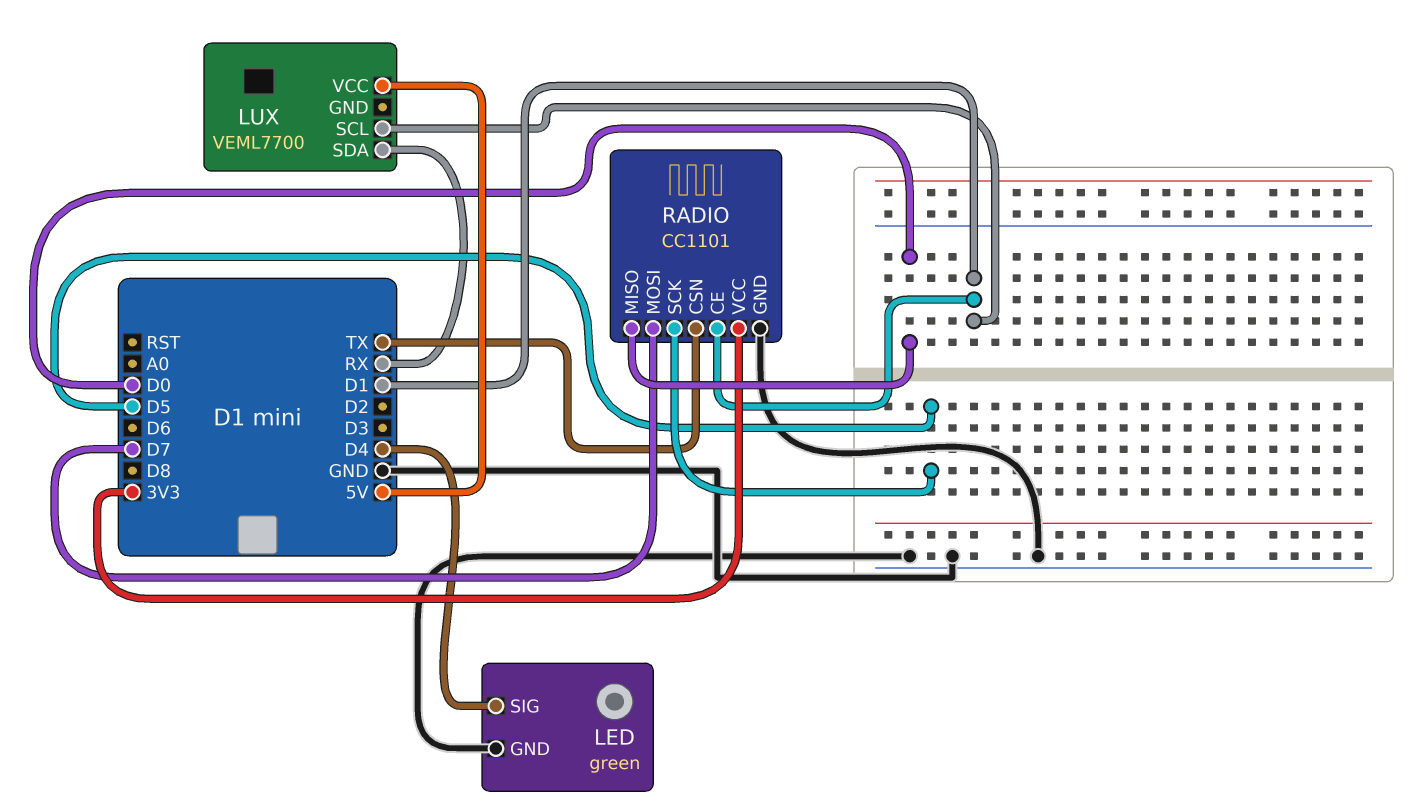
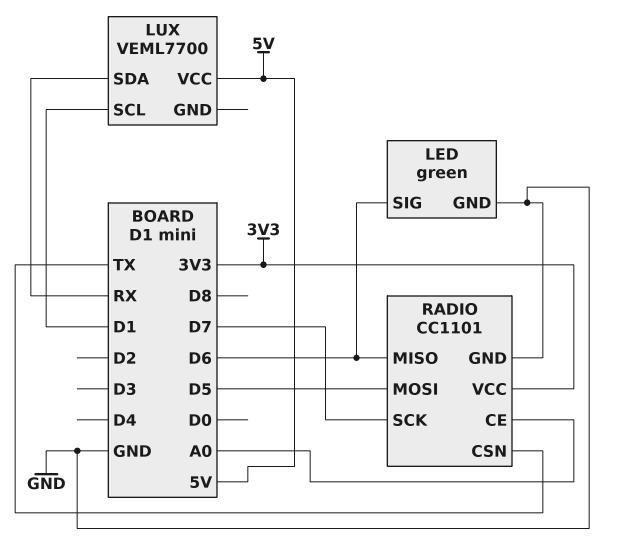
LED pin SIG: D4 -> D6
RADIO pin CE: D1 -> A0
RADIO pin MISO: D0 -> D6
RADIO pin MOSI: D7 -> D5
RADIO pin SCK: D5 -> D7

